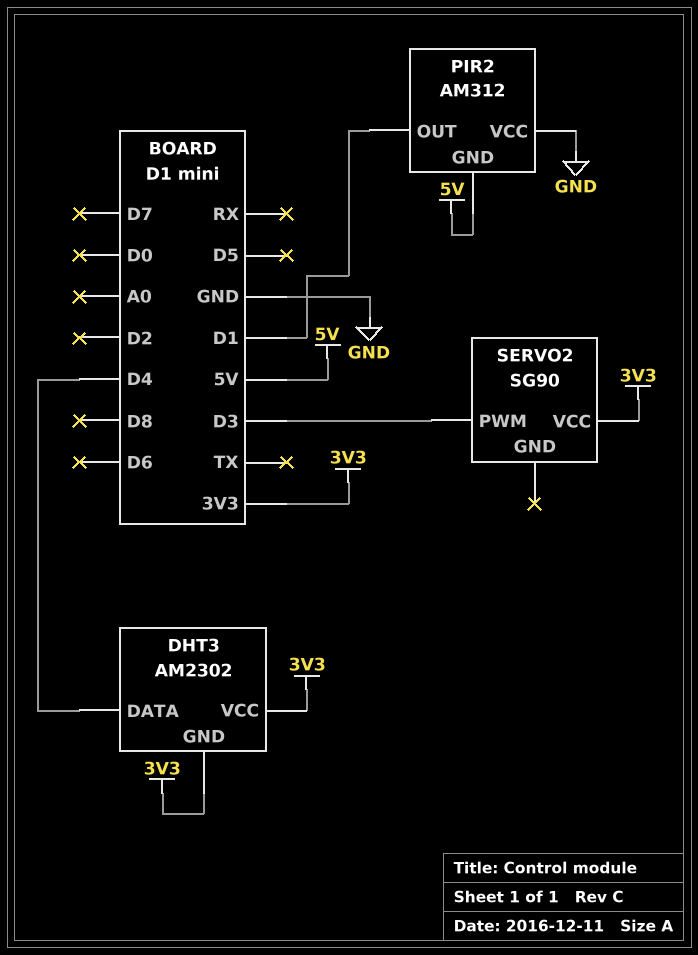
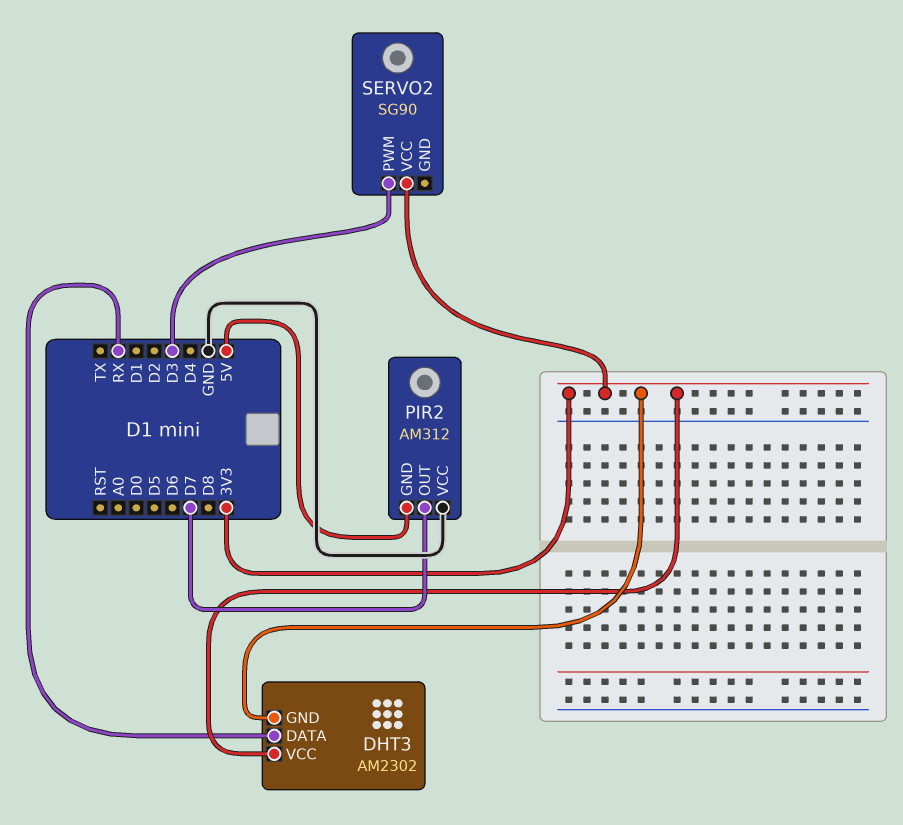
DHT3 pin DATA: D4 -> RX
PIR2 pin OUT: D1 -> D7

